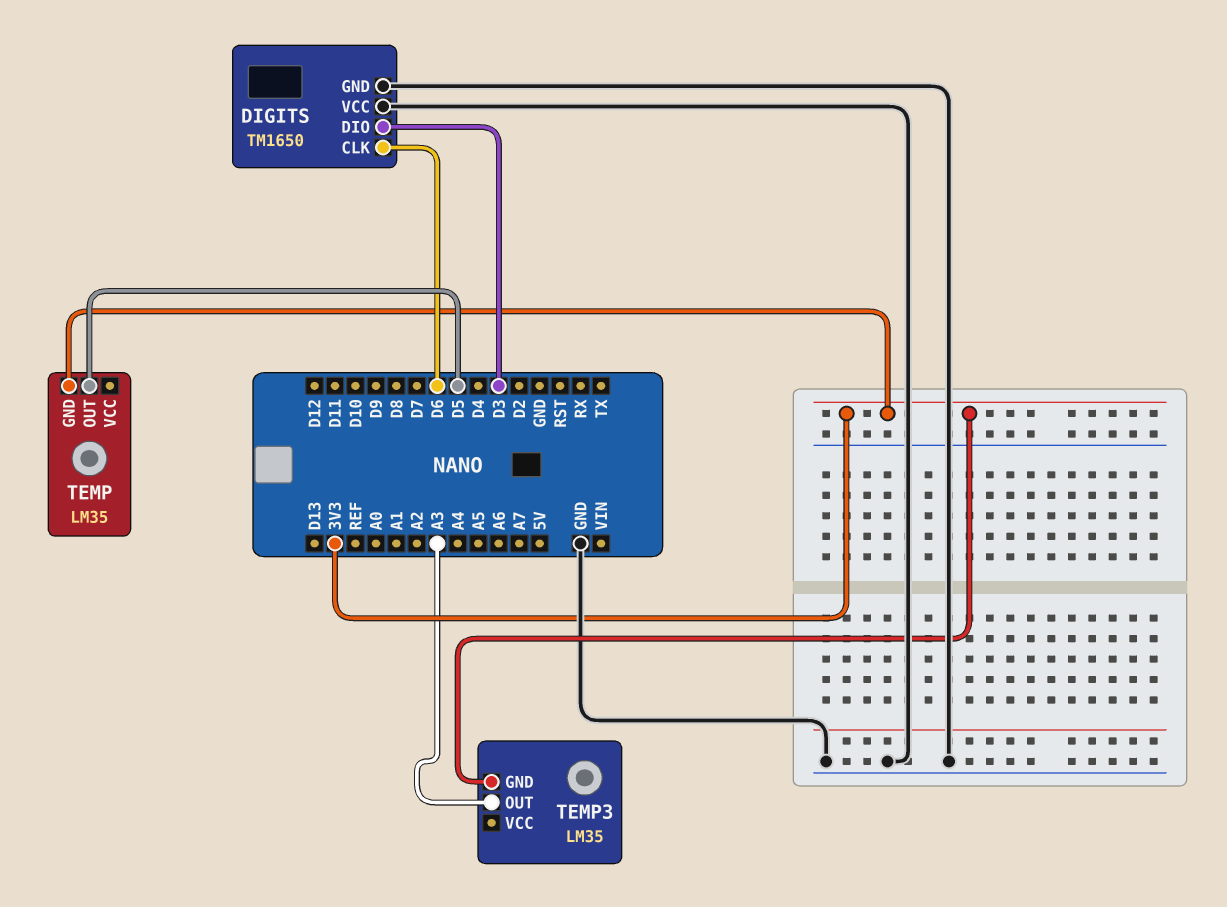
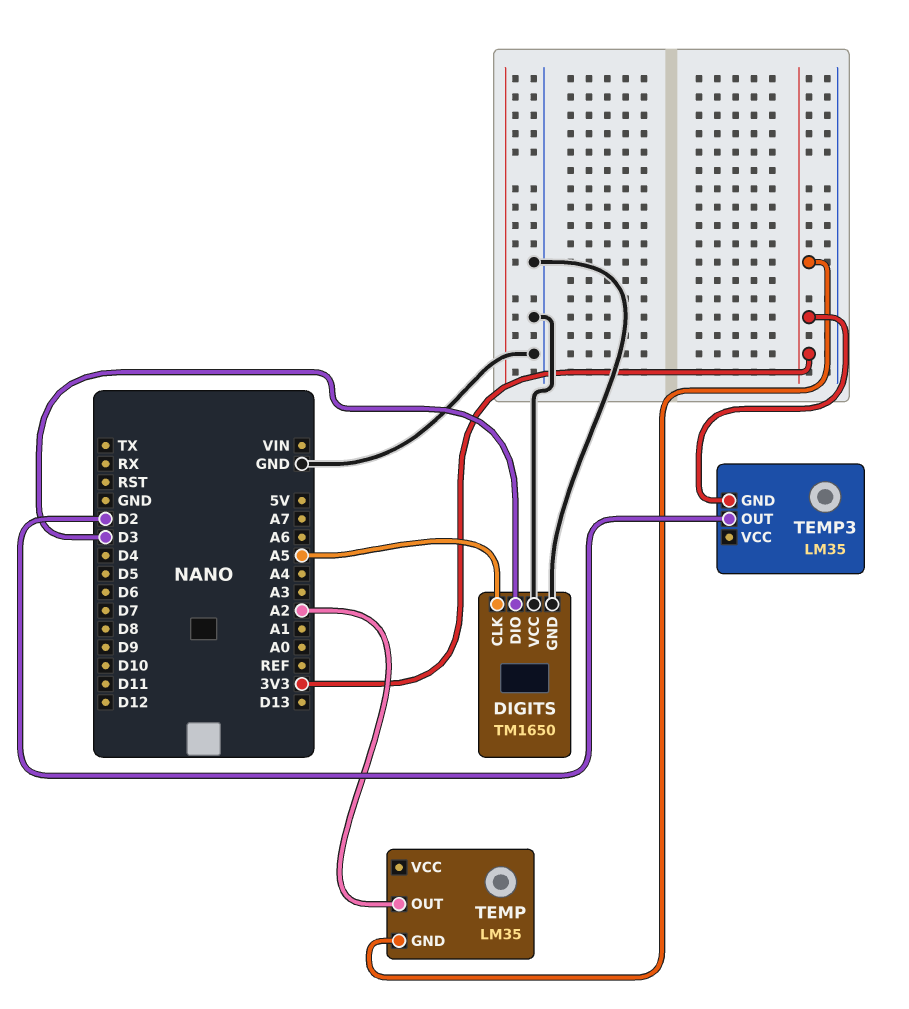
DIGITS pin CLK: D6 -> A5
TEMP pin OUT: D5 -> A2
TEMP3 pin OUT: A3 -> D2

